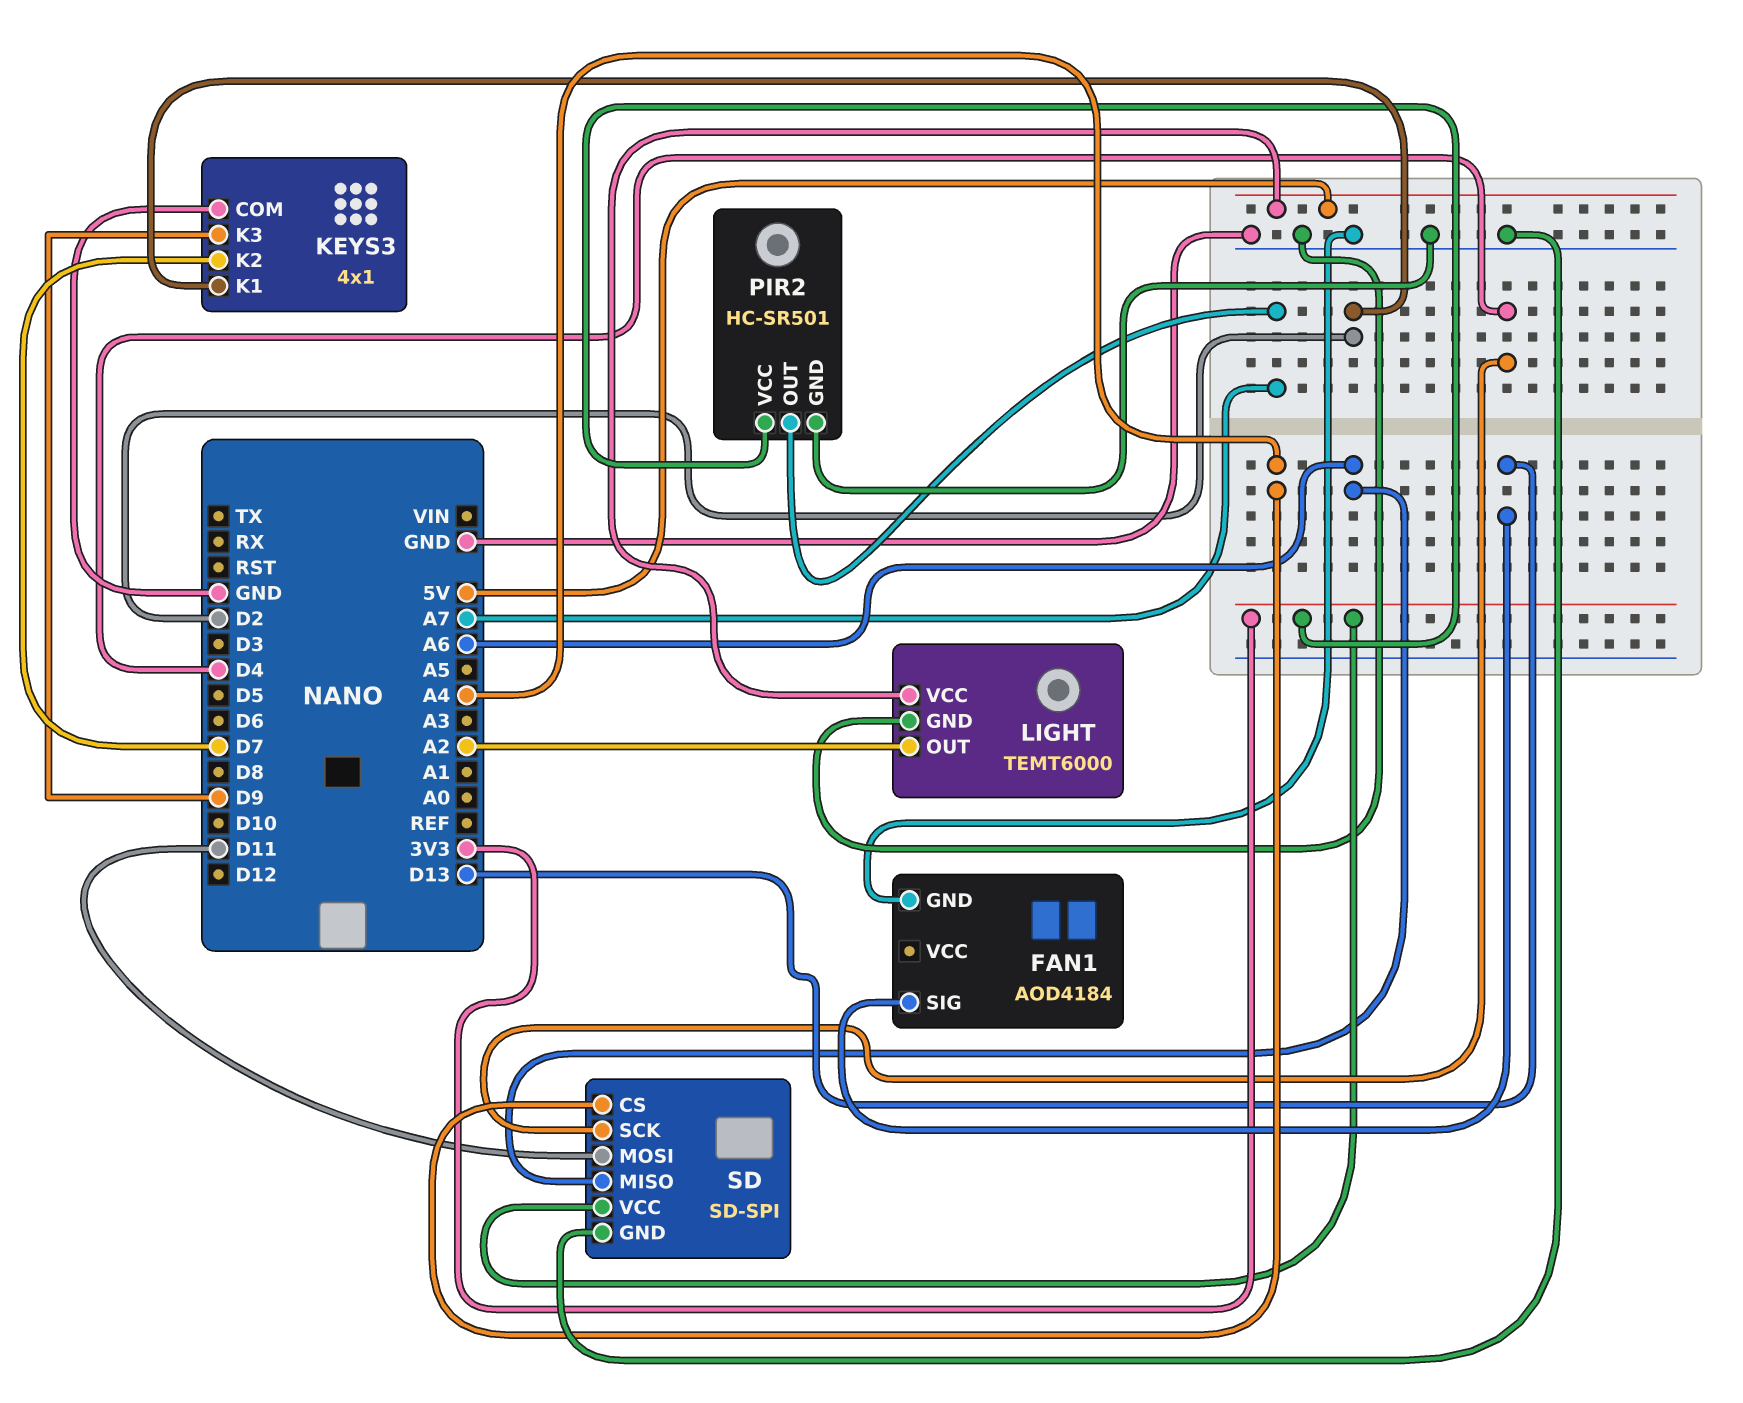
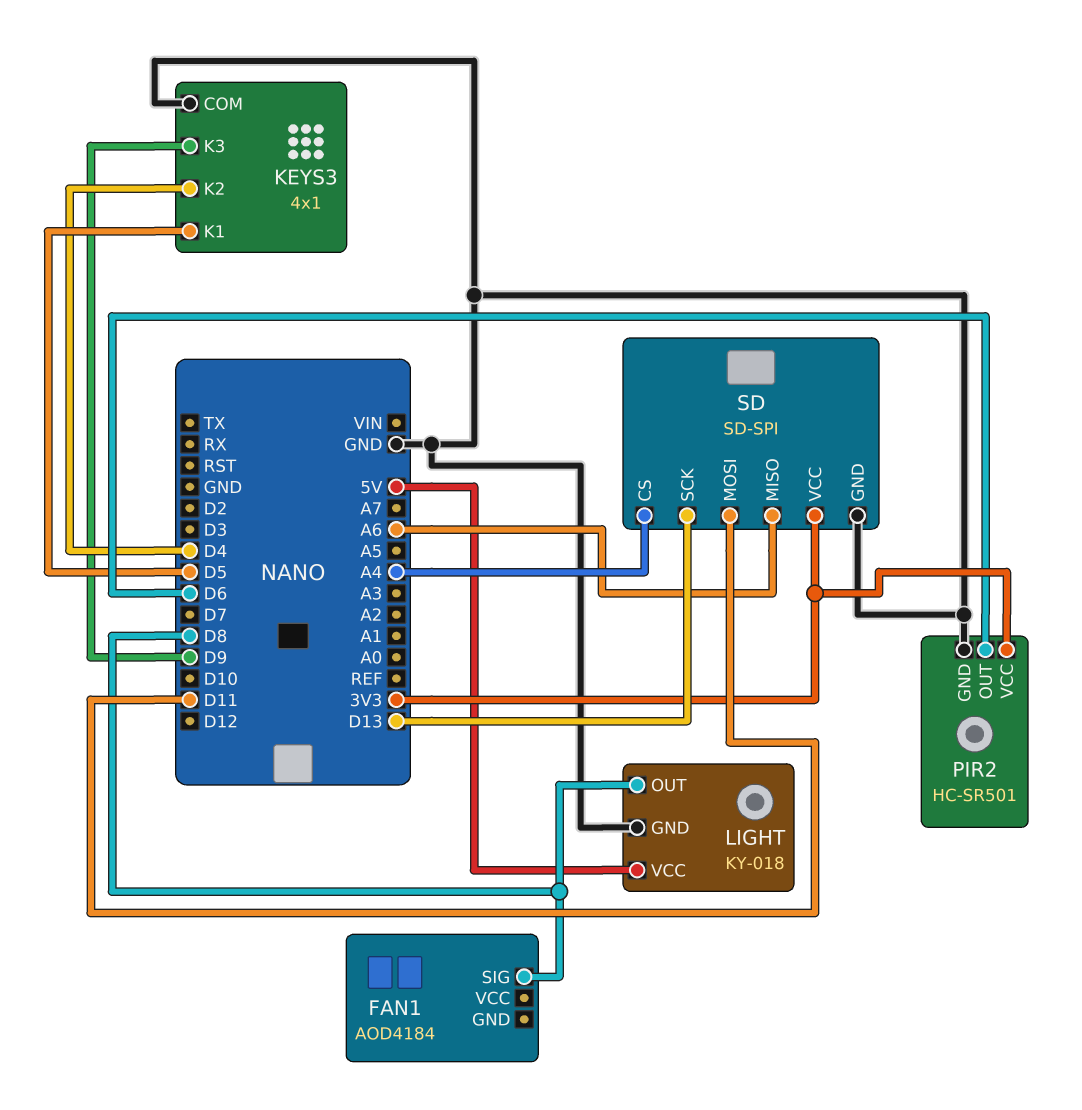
FAN1 pin GND: GND -> none
FAN1 pin SIG: D13 -> D8
KEYS3 pin K1: D2 -> D5
KEYS3 pin K2: D7 -> D4
LIGHT: TEMT6000 -> KY-018
LIGHT pin OUT: A2 -> D8
PIR2 pin OUT: A7 -> D6
SD pin SCK: D4 -> D13

